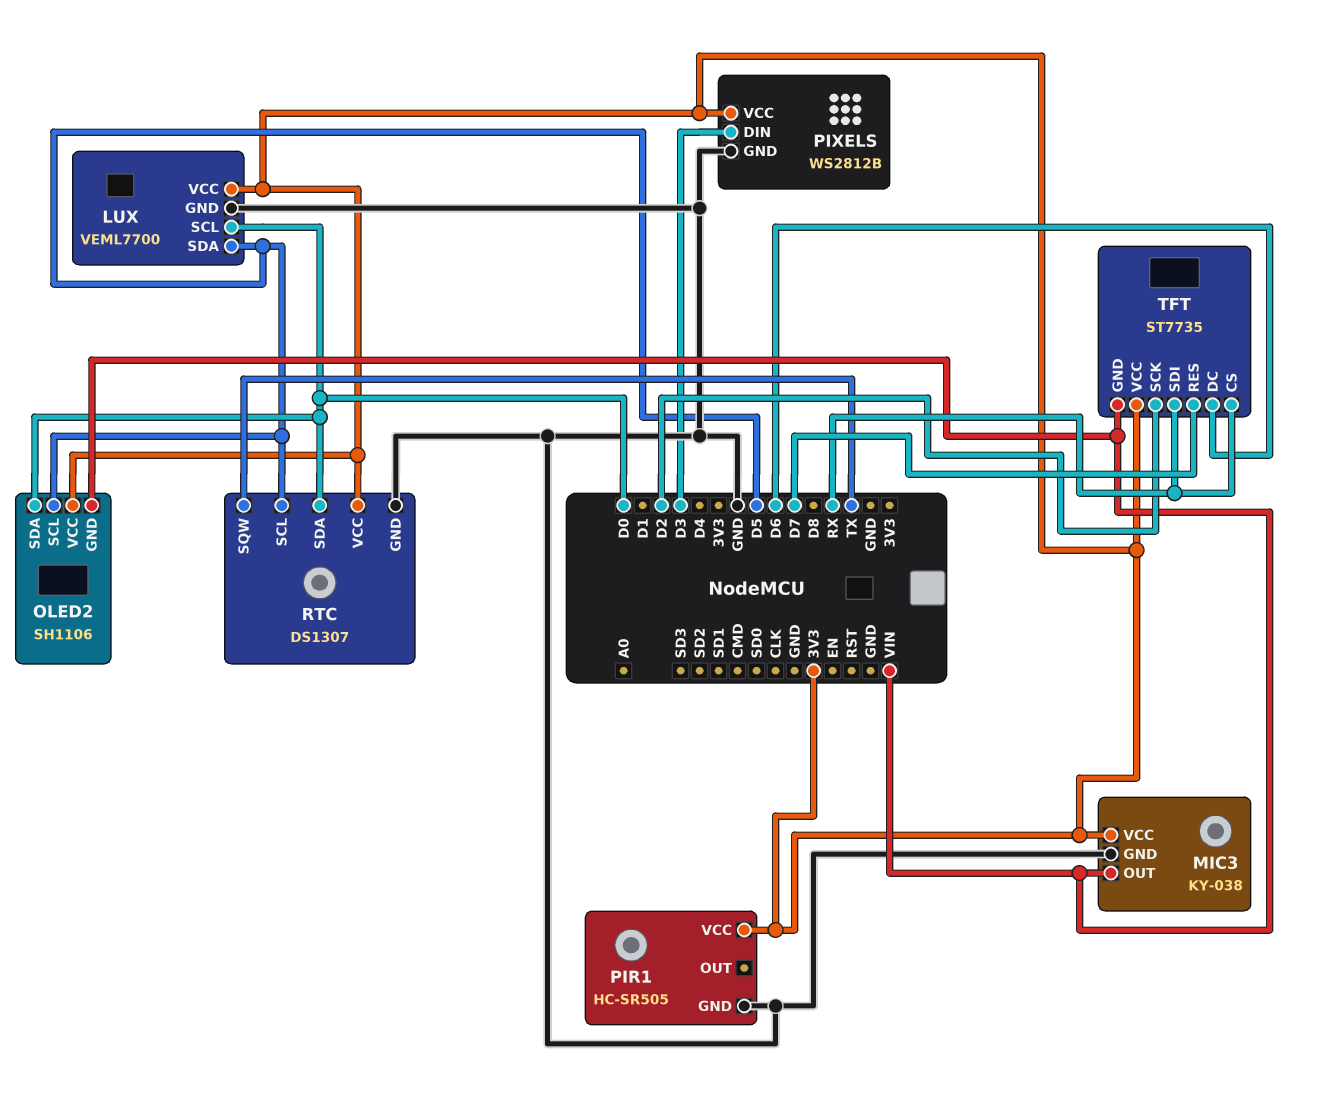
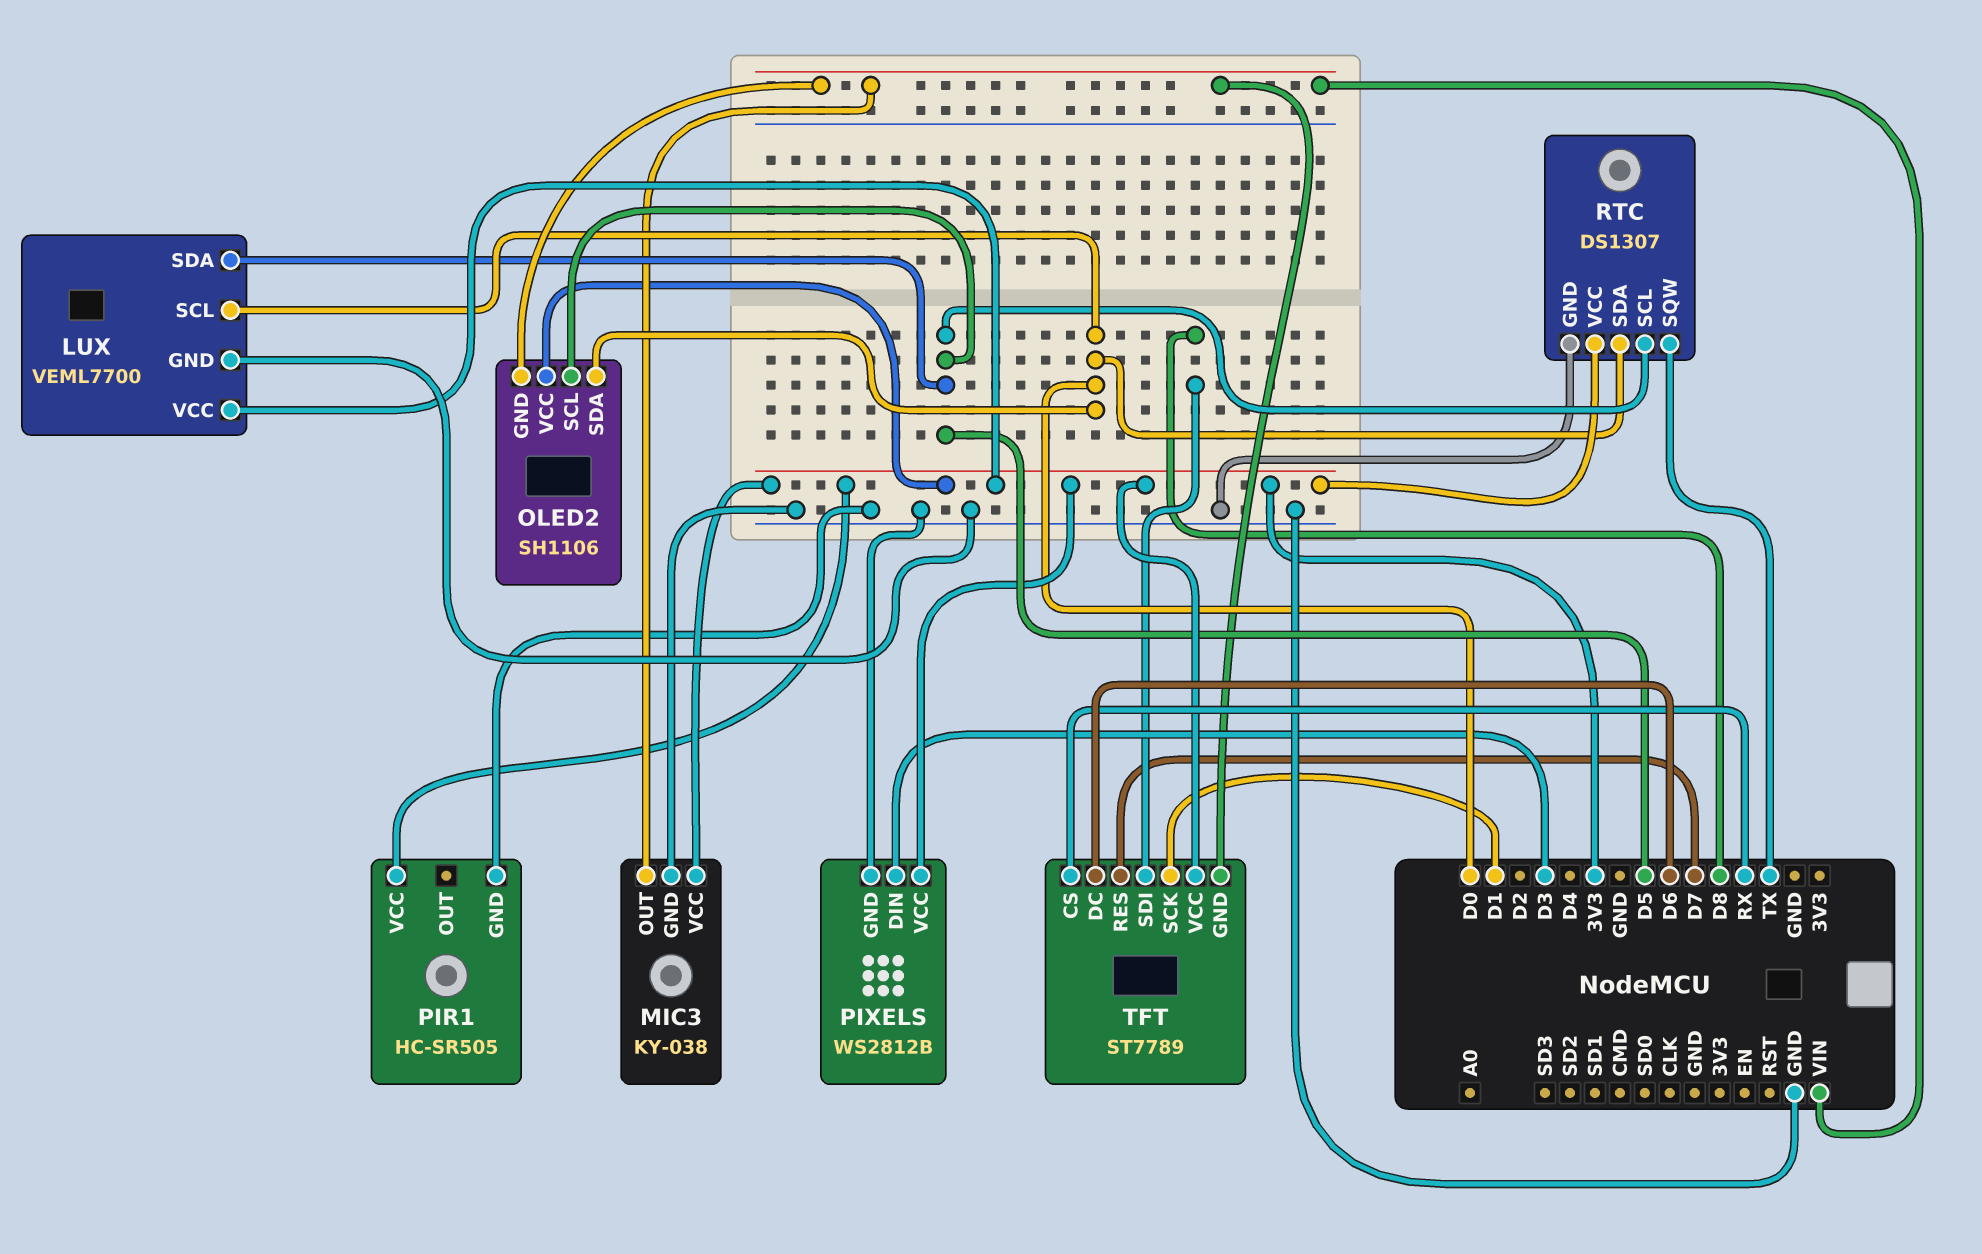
TFT: ST7735 -> ST7789
TFT pin SCK: D2 -> D1
TFT pin SDI: RX -> D8

